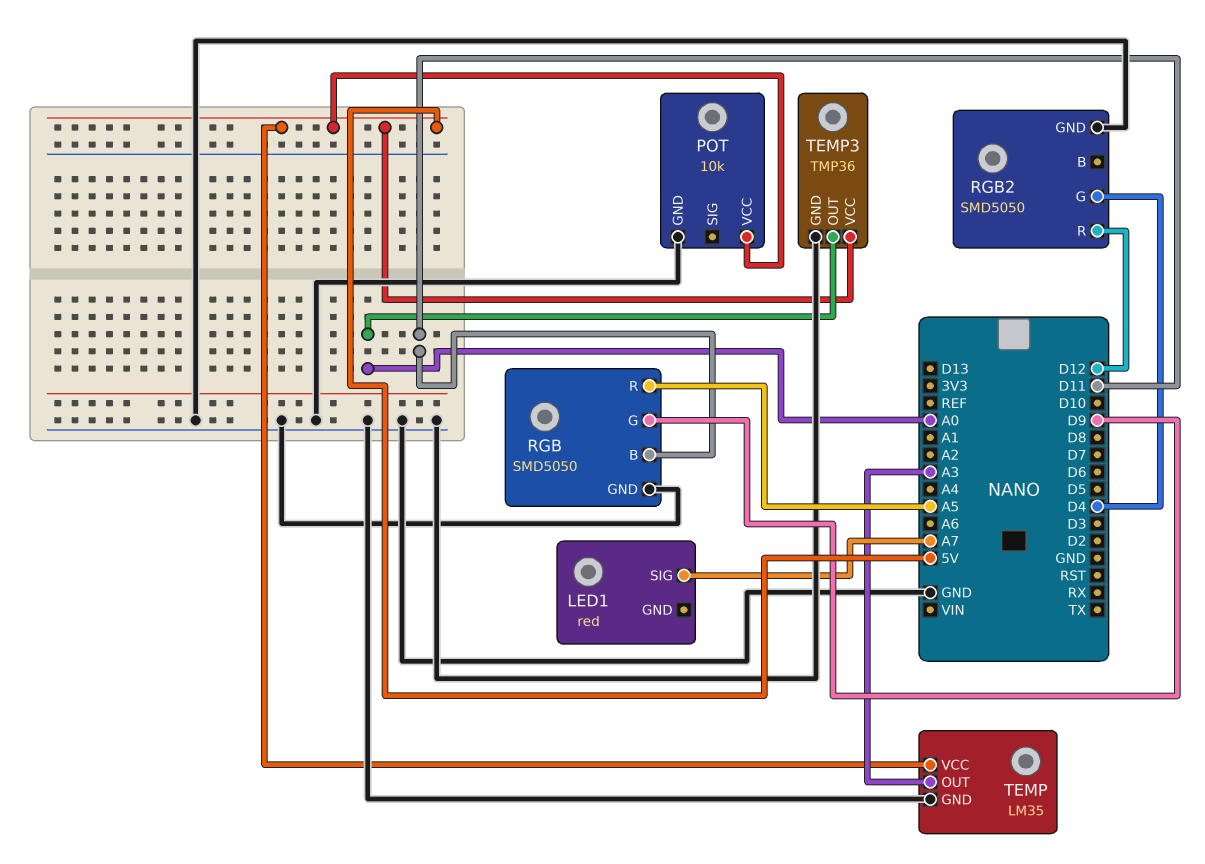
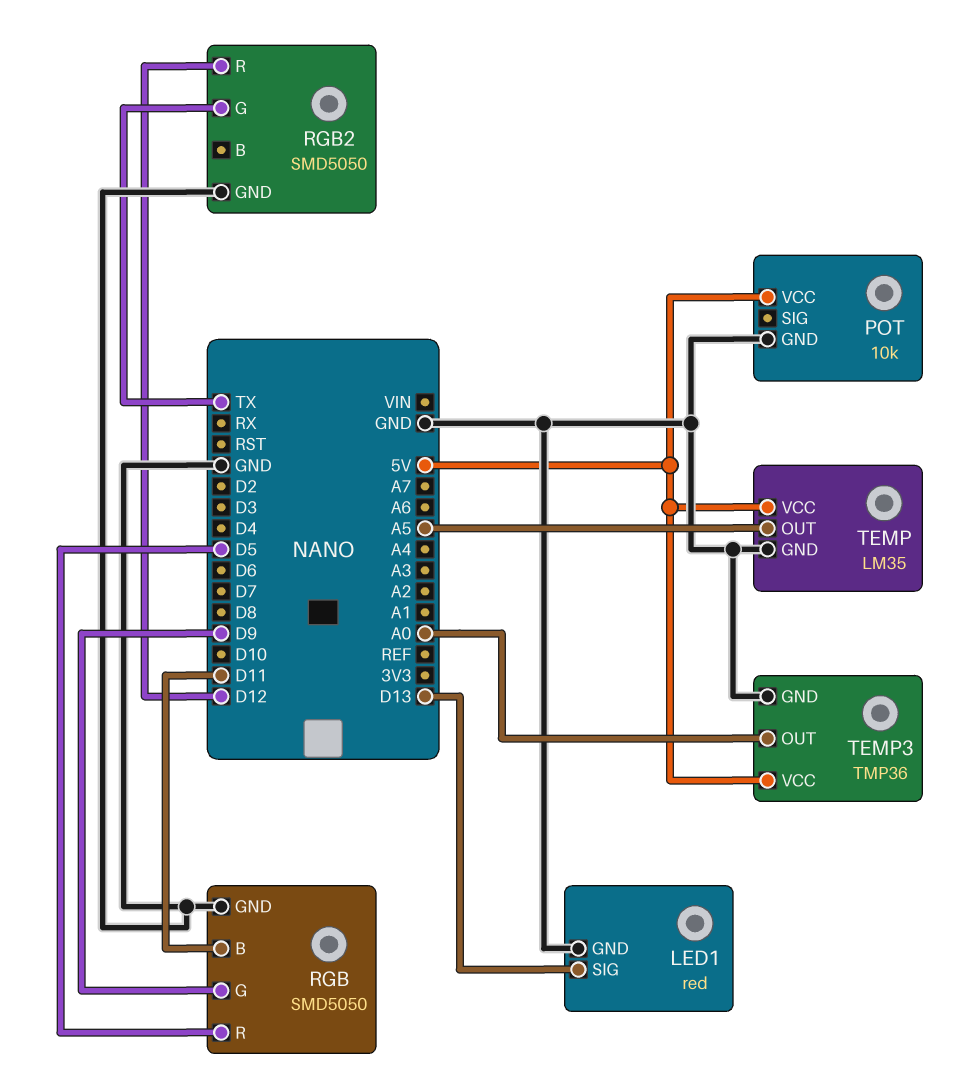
LED1 pin GND: none -> GND
LED1 pin SIG: A7 -> D13
RGB pin R: A5 -> D5
RGB2 pin G: D4 -> TX
TEMP pin OUT: A3 -> A5

